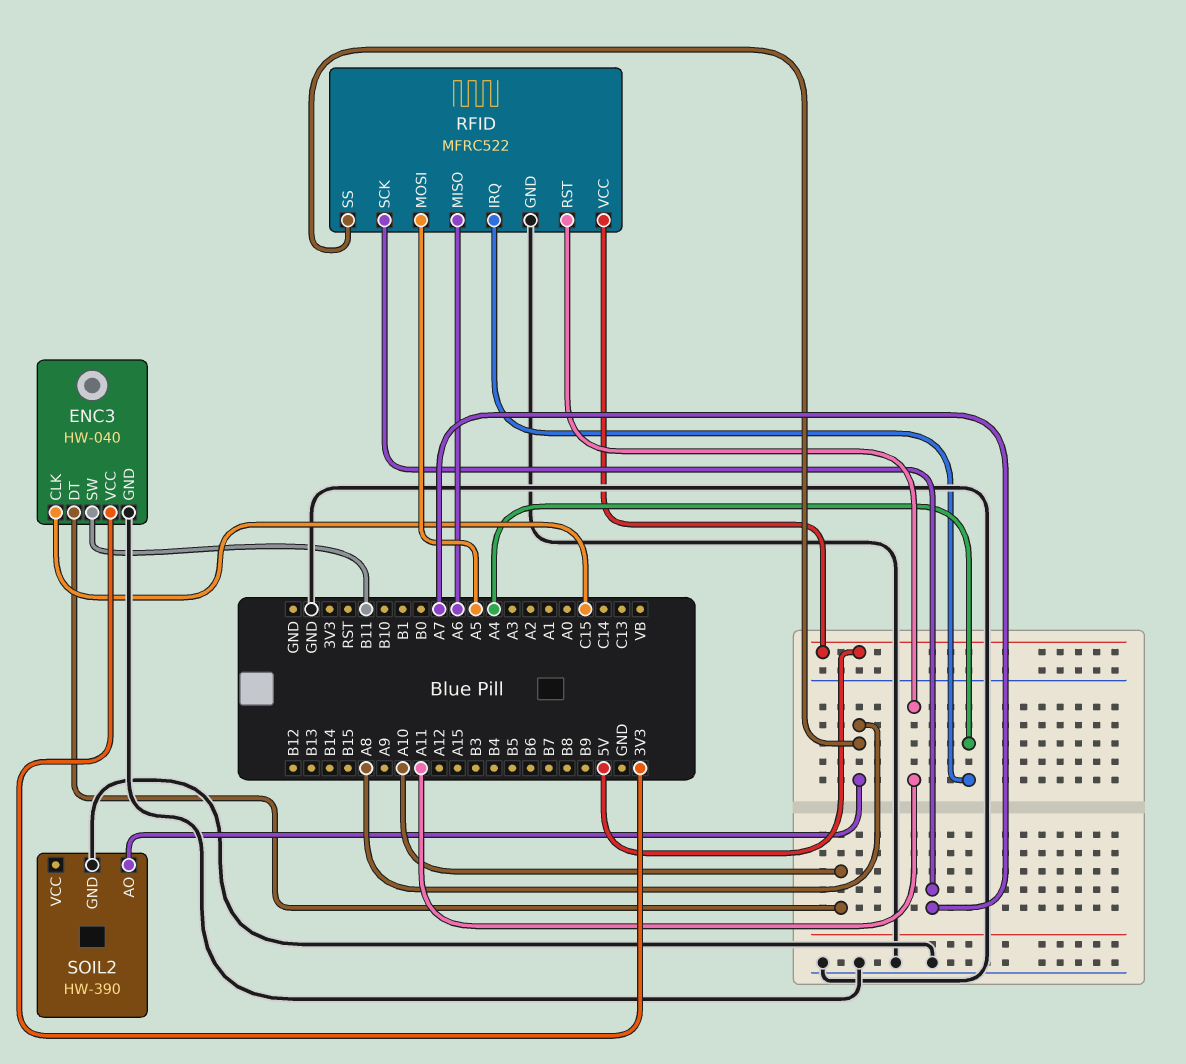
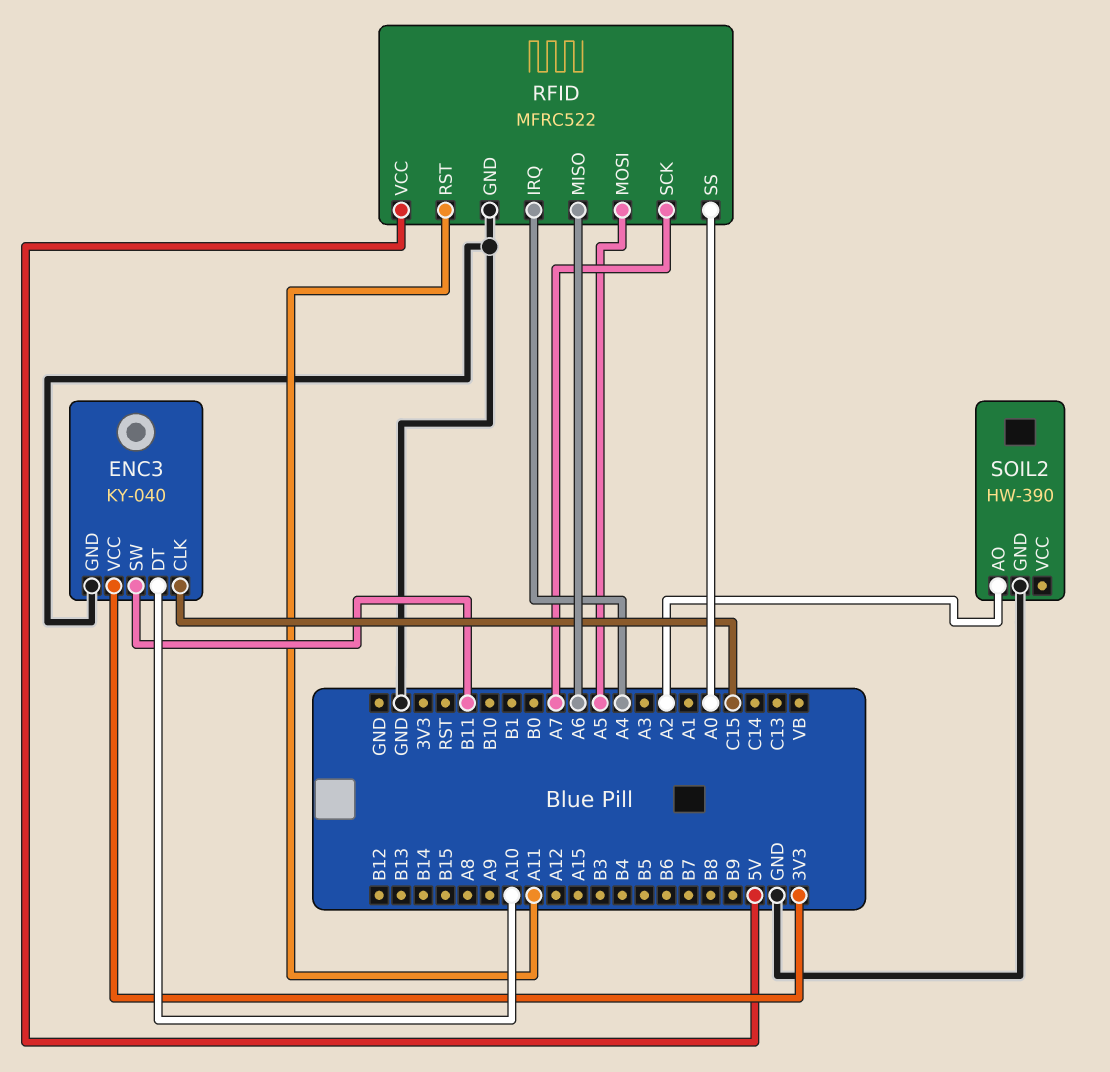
ENC3: HW-040 -> KY-040
RFID pin SS: A8 -> A0
SOIL2 pin AO: A8 -> A2

